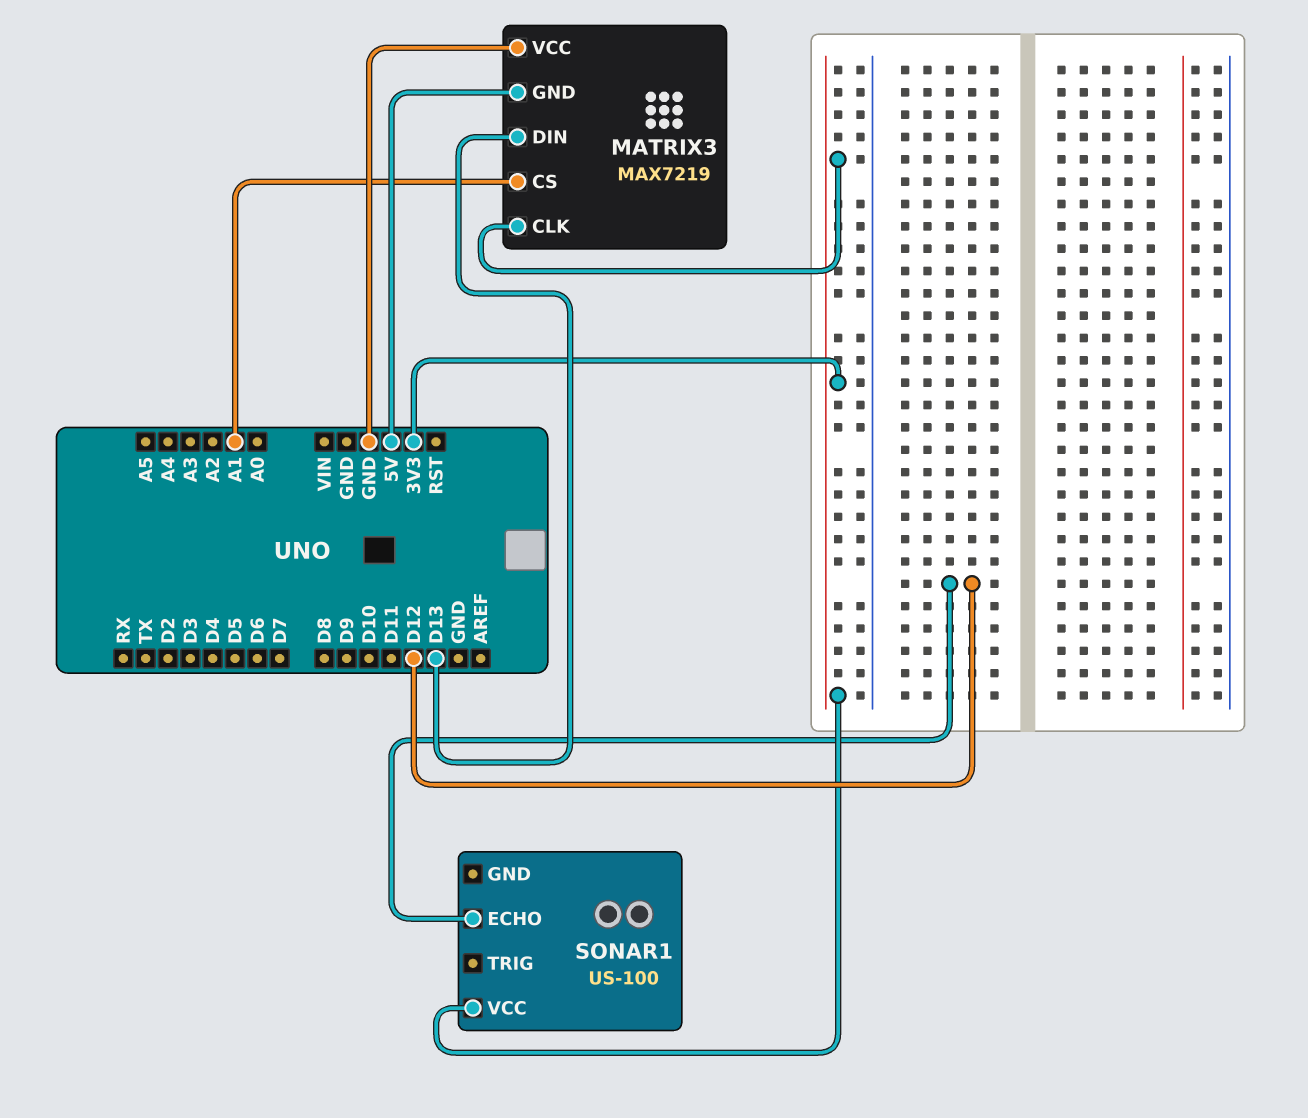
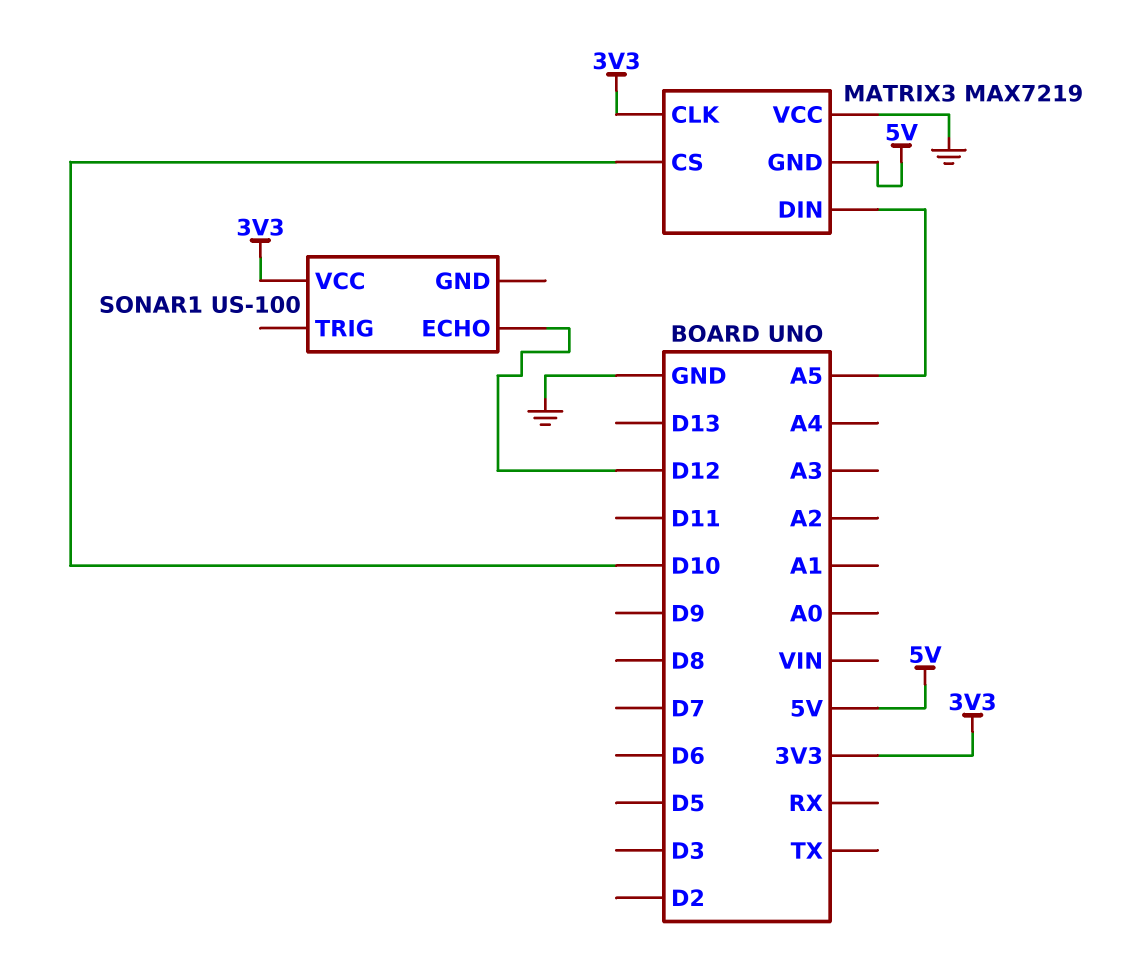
MATRIX3 pin CS: A1 -> D10
MATRIX3 pin DIN: D13 -> A5

